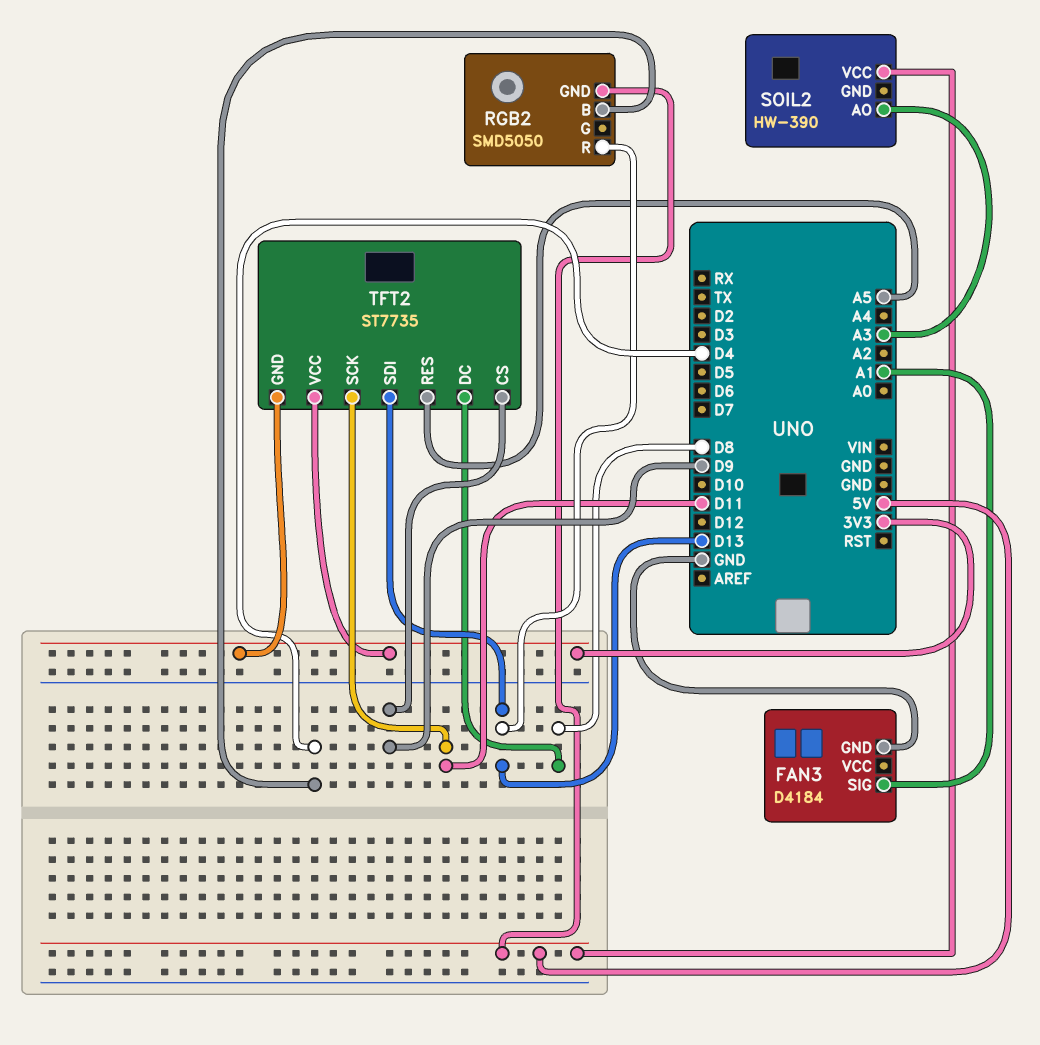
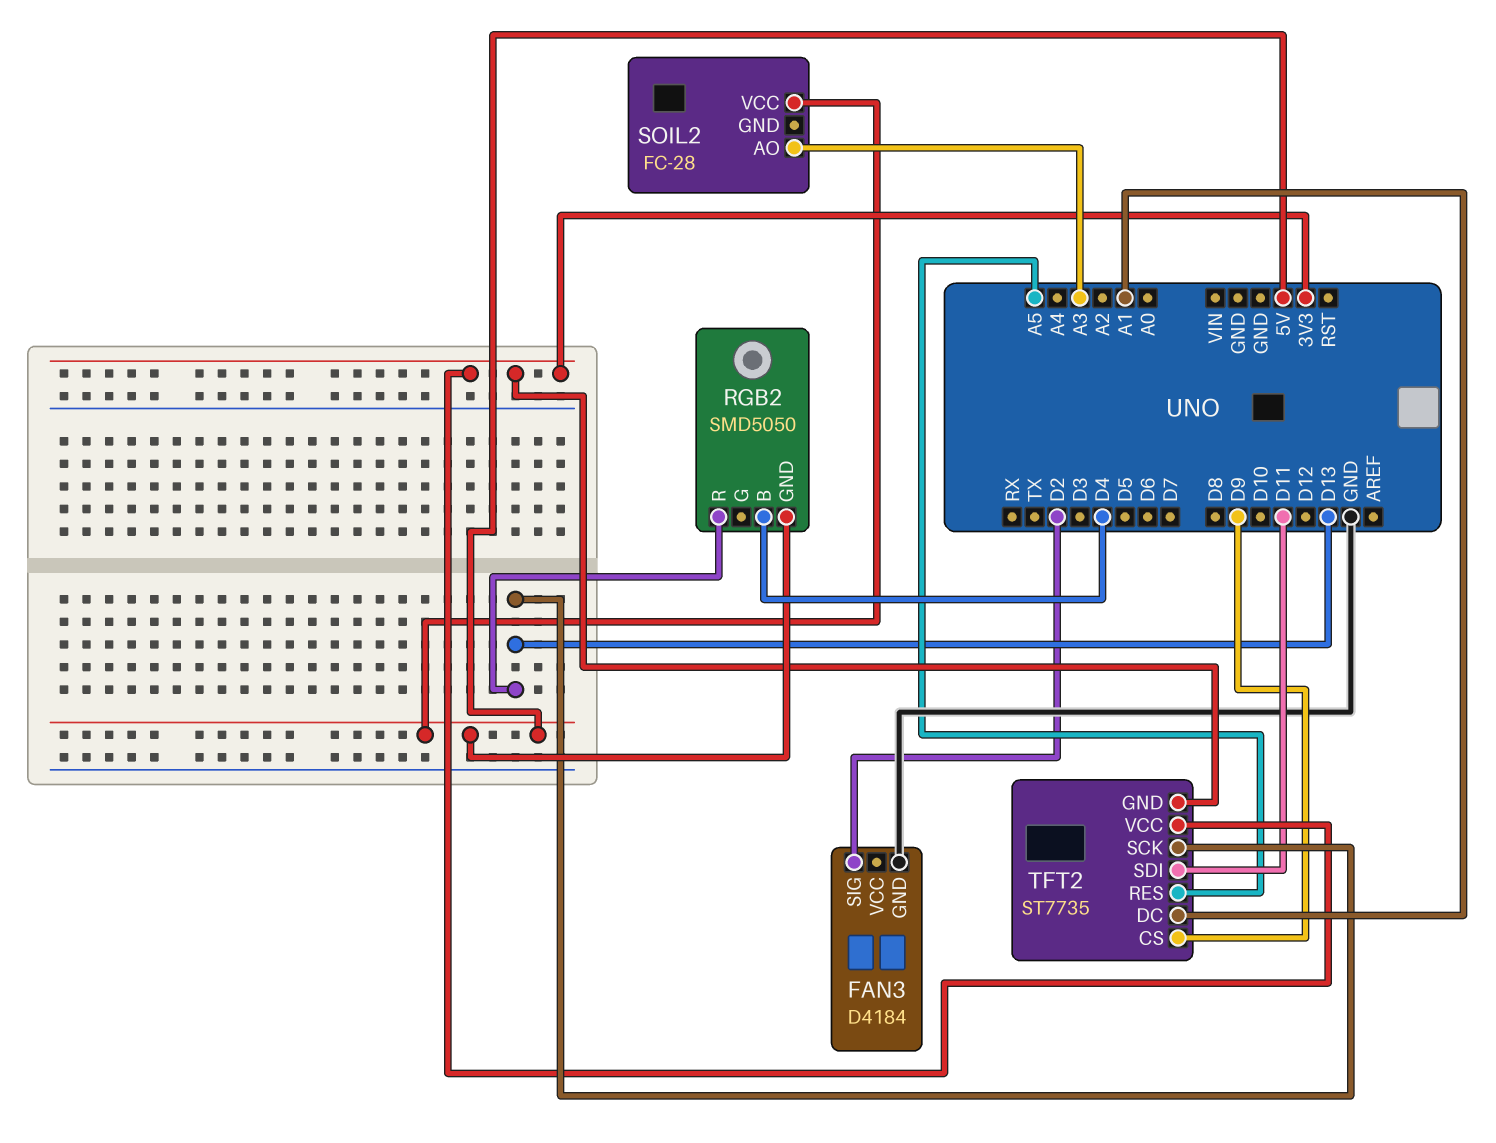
FAN3 pin SIG: A1 -> D2
SOIL2: HW-390 -> FC-28
TFT2 pin DC: D8 -> A1
TFT2 pin SCK: D11 -> D13
TFT2 pin SDI: D13 -> D11

